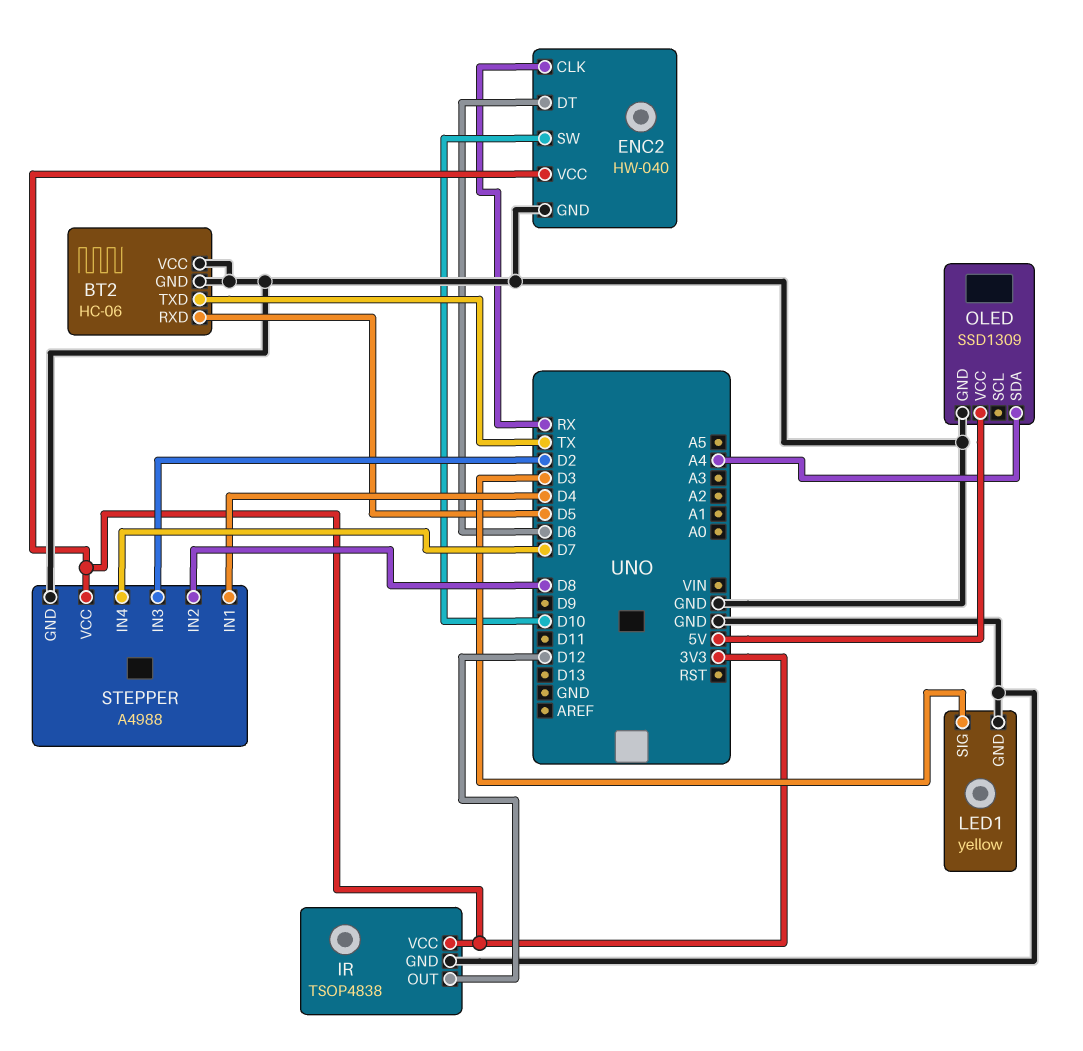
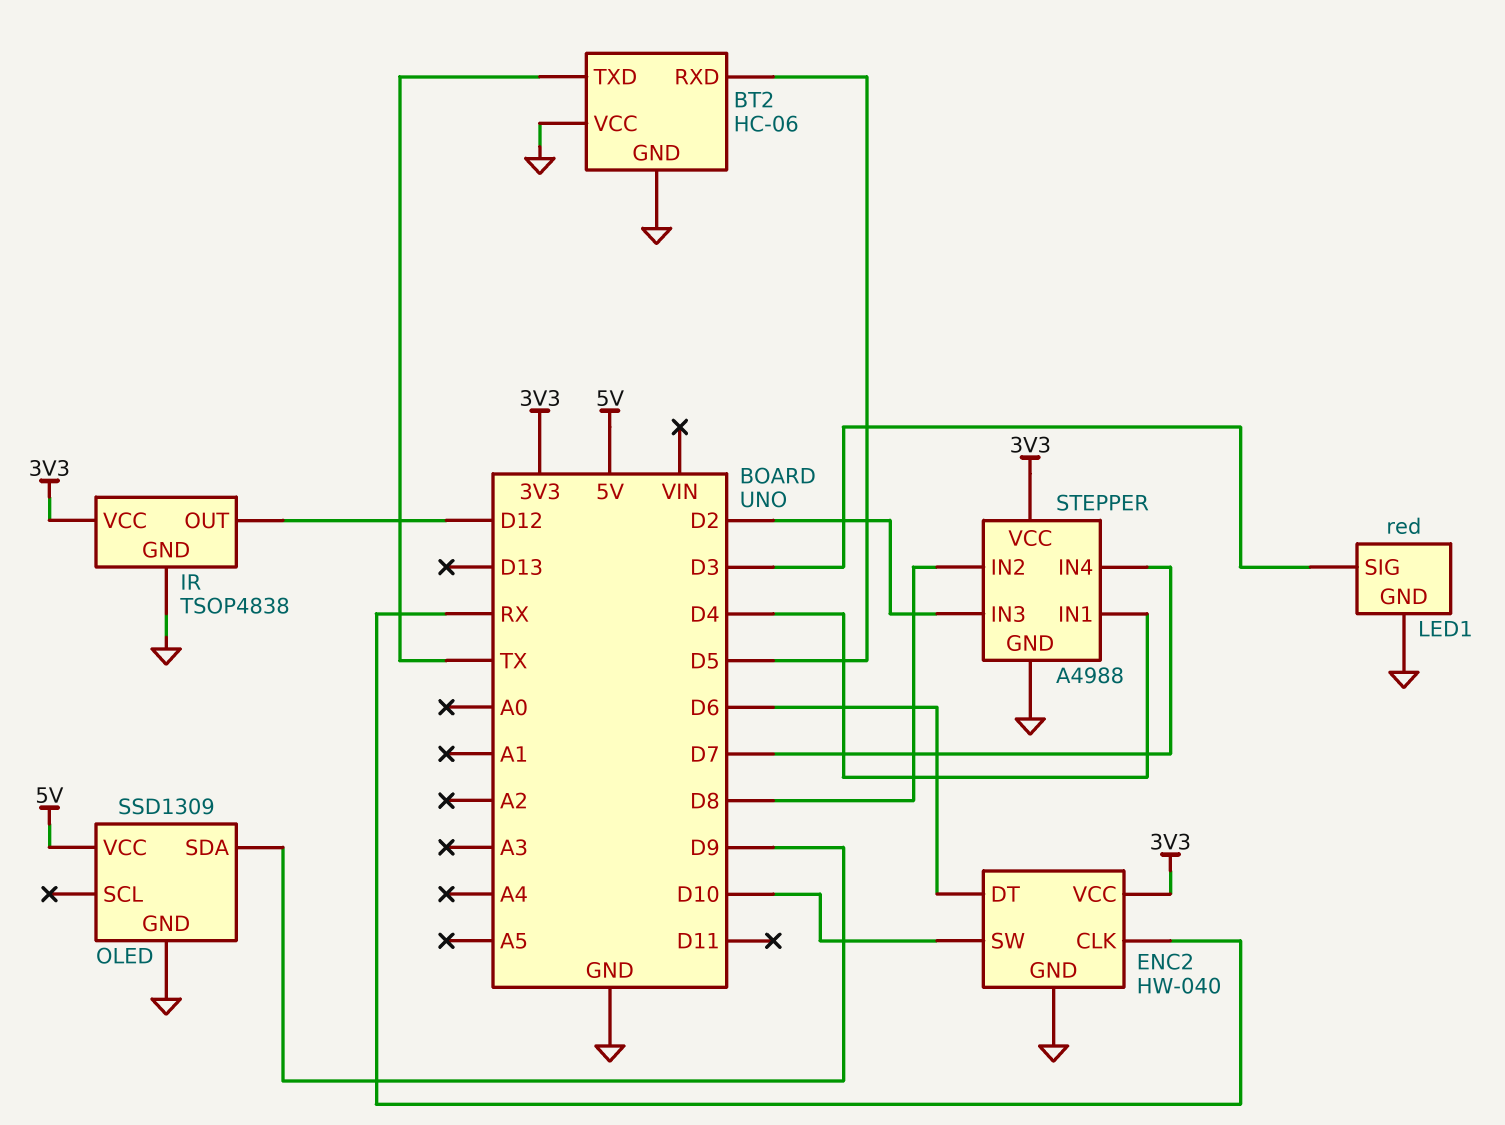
LED1: yellow -> red
OLED pin SDA: A4 -> D9

